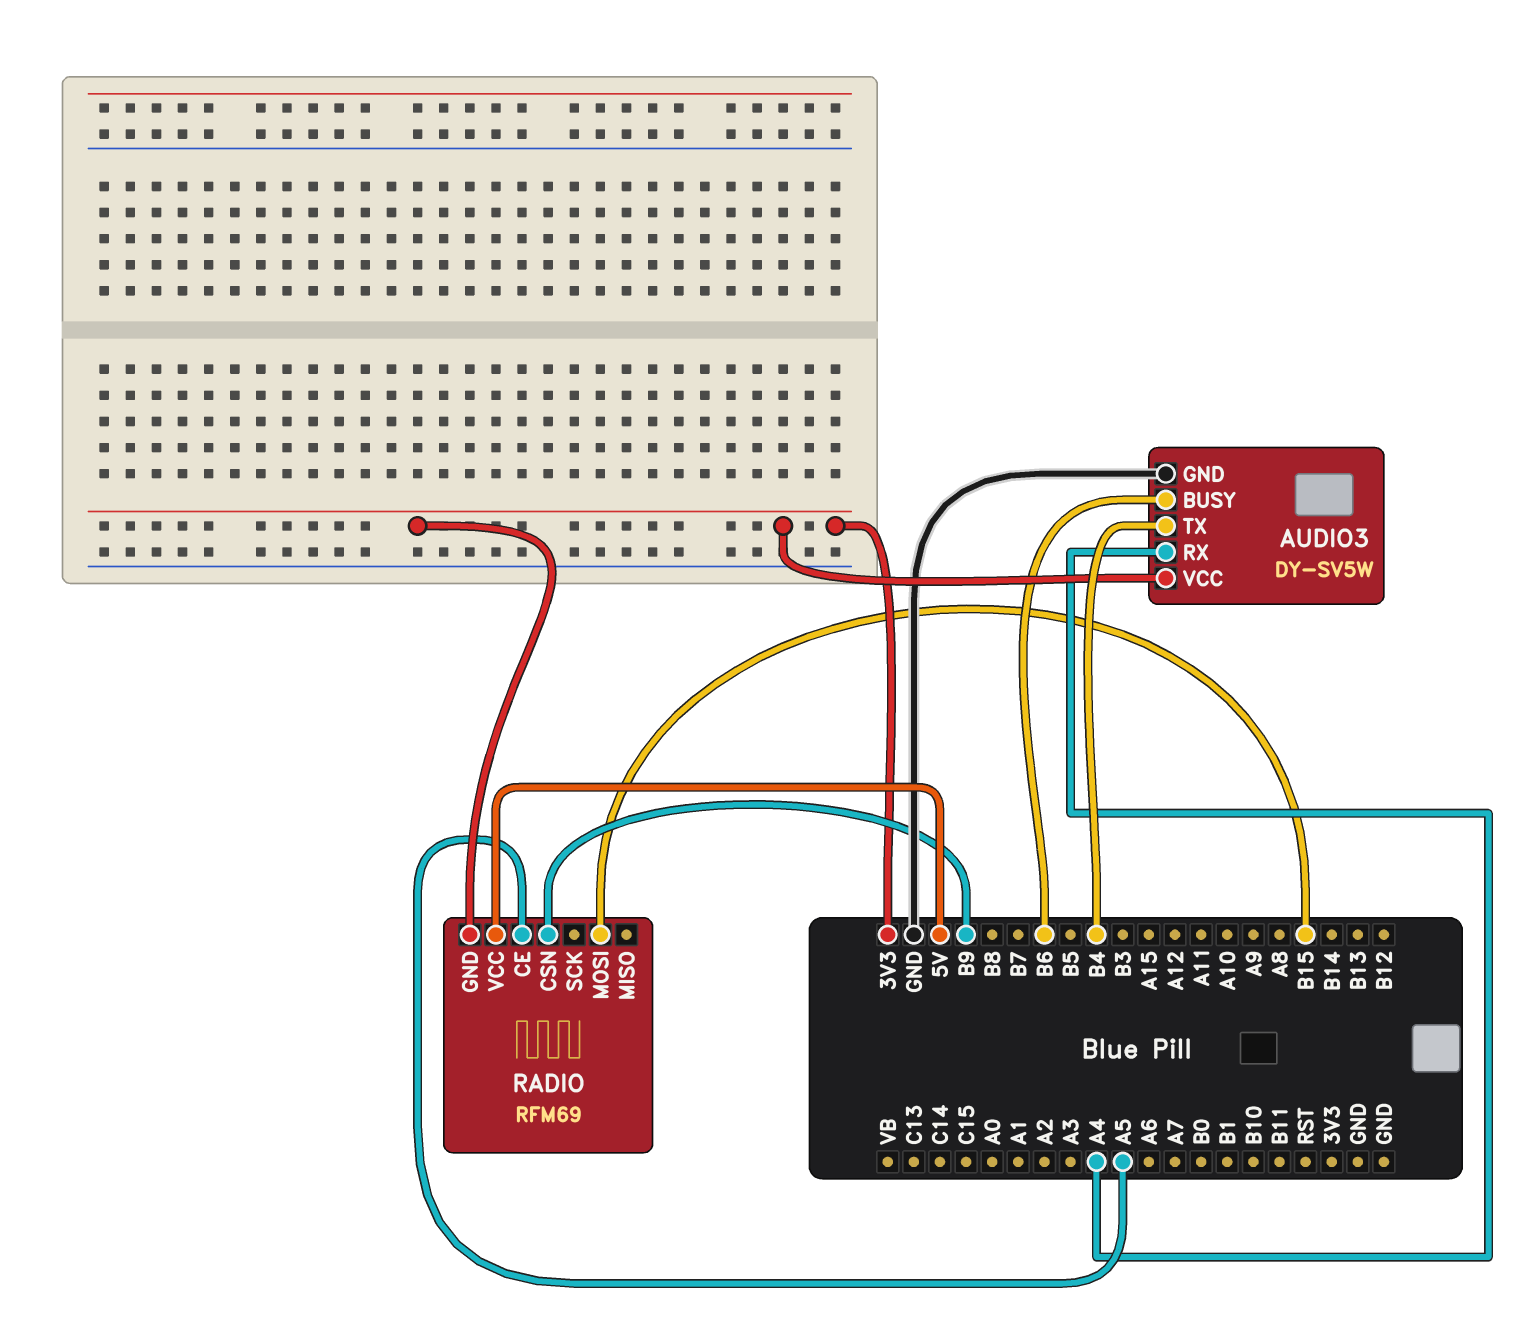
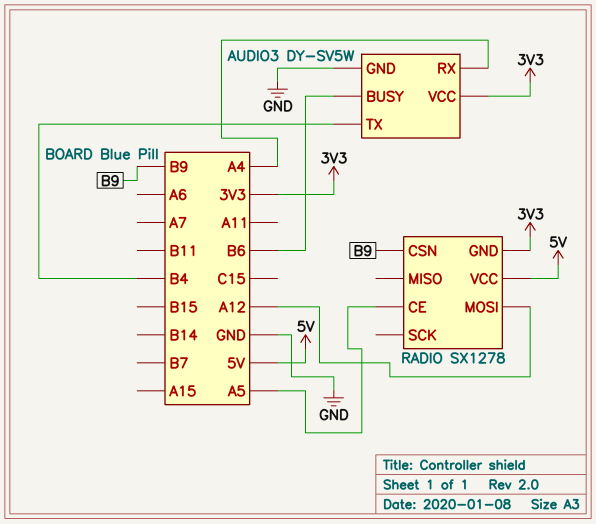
RADIO: RFM69 -> SX1278
RADIO pin MOSI: B15 -> A12

